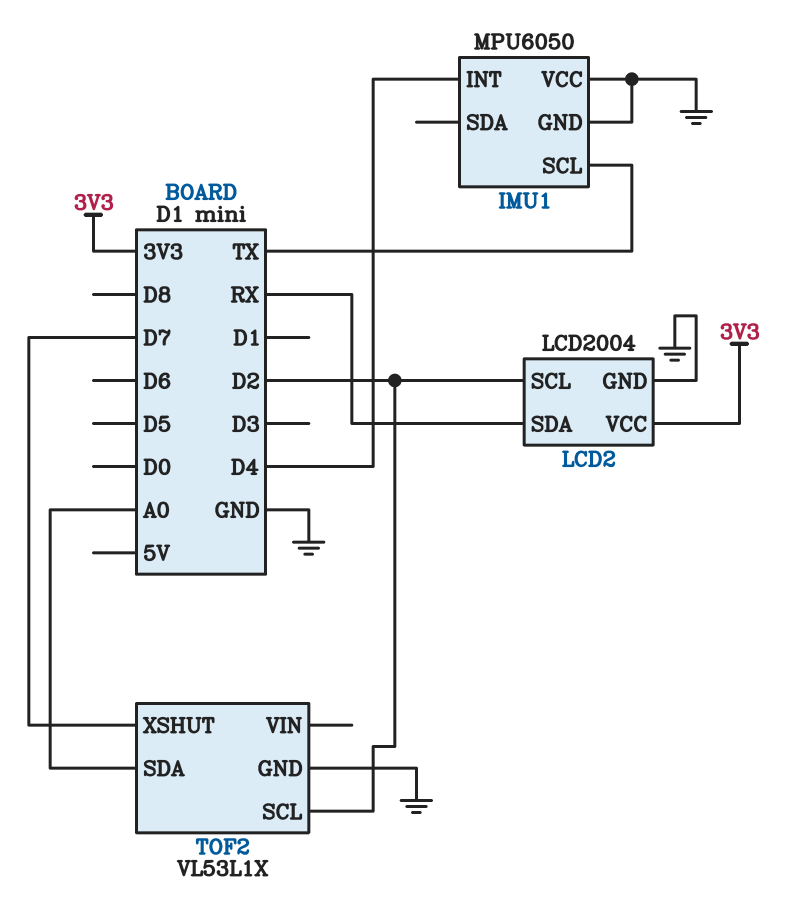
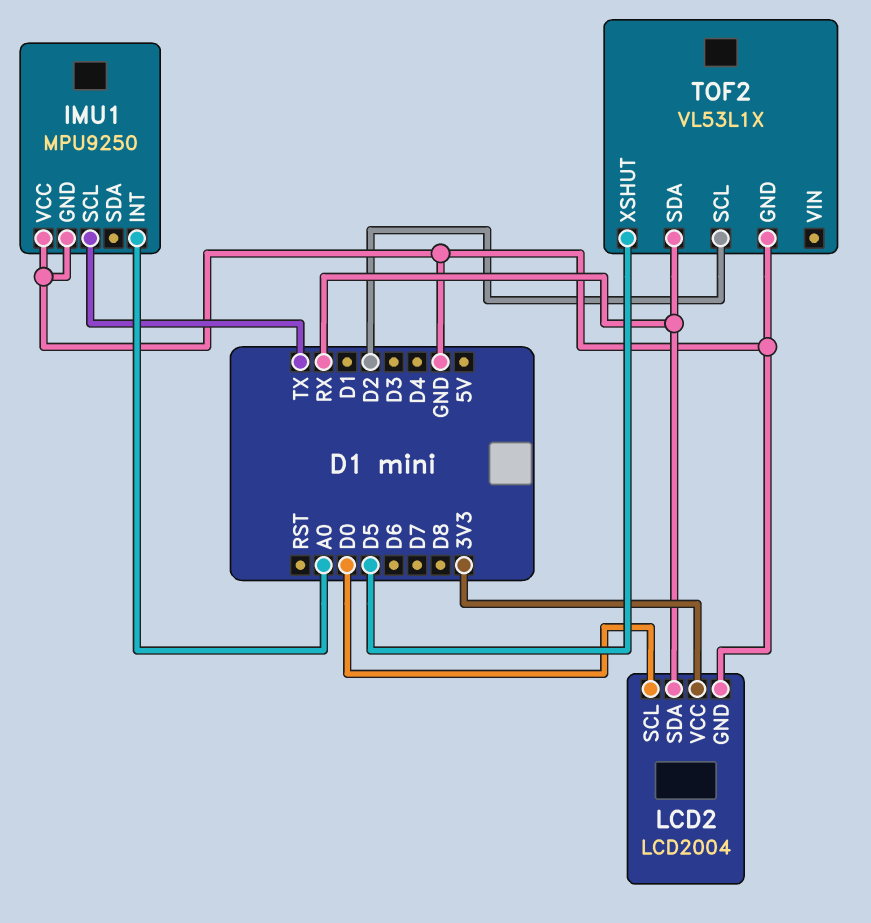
IMU1: MPU6050 -> MPU9250
IMU1 pin INT: D4 -> A0
LCD2 pin SCL: D2 -> D0
TOF2 pin SDA: A0 -> RX
TOF2 pin XSHUT: D7 -> D5

